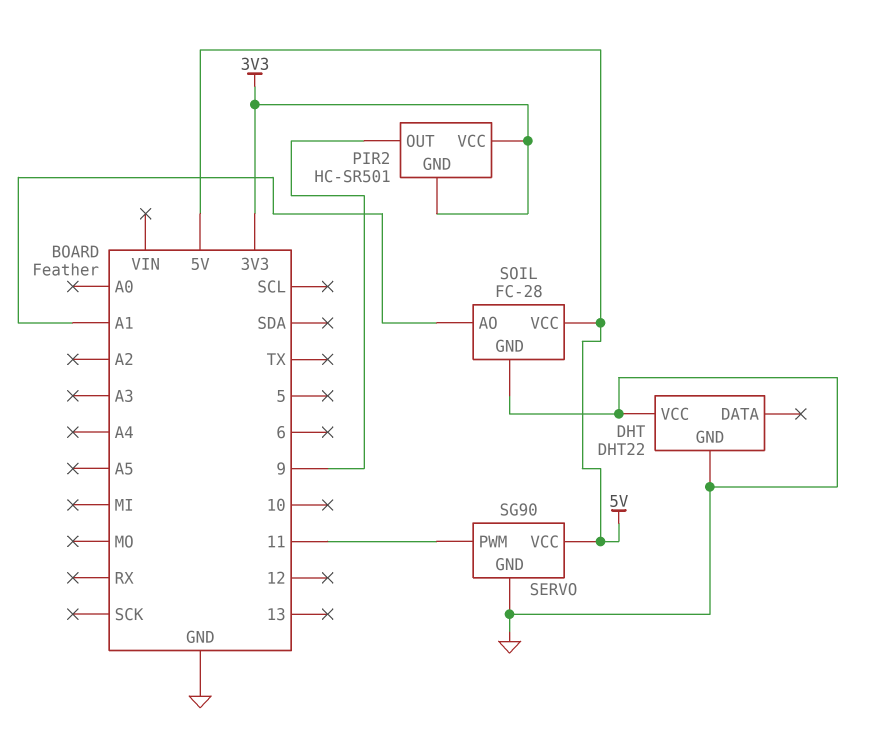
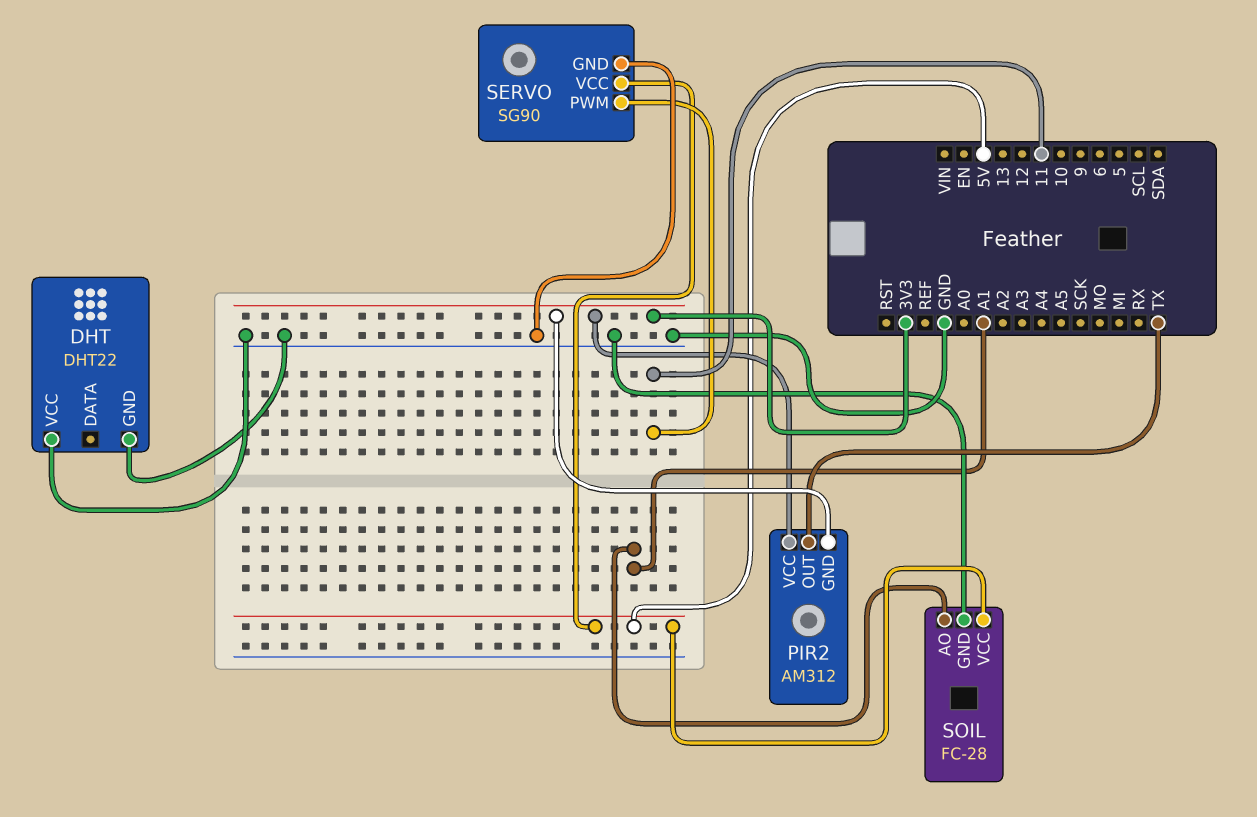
PIR2: HC-SR501 -> AM312
PIR2 pin OUT: 9 -> TX

